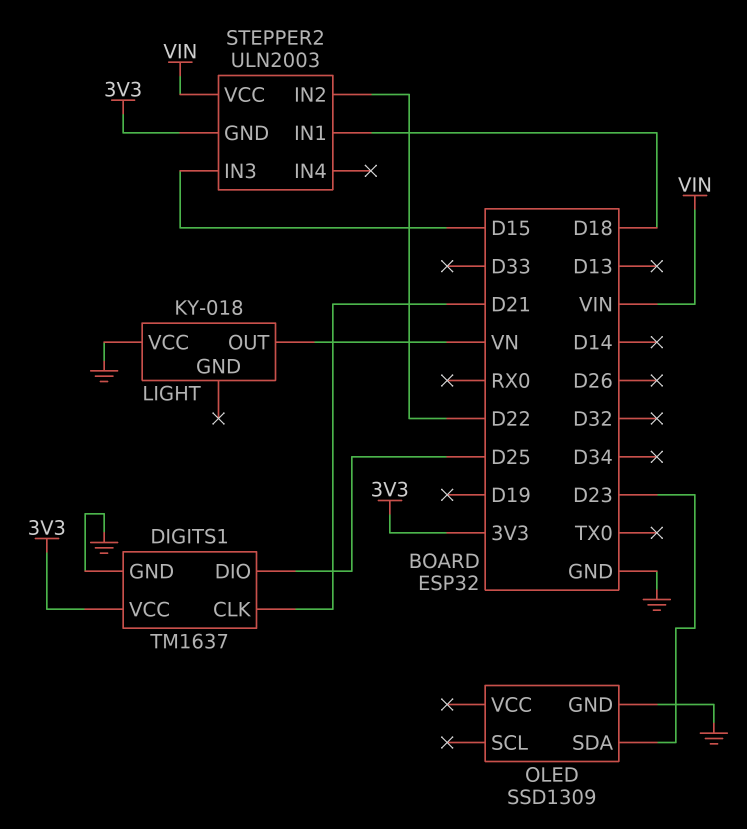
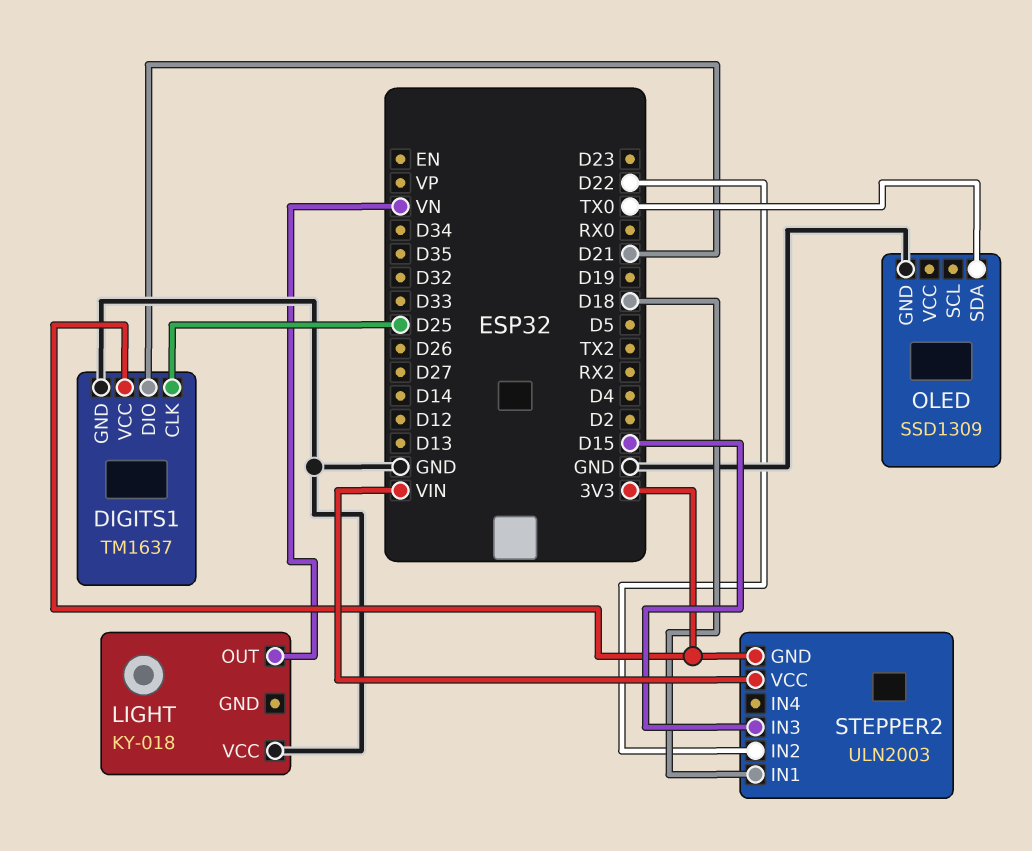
DIGITS1 pin CLK: D21 -> D25
DIGITS1 pin DIO: D25 -> D21
OLED pin SDA: D23 -> TX0

